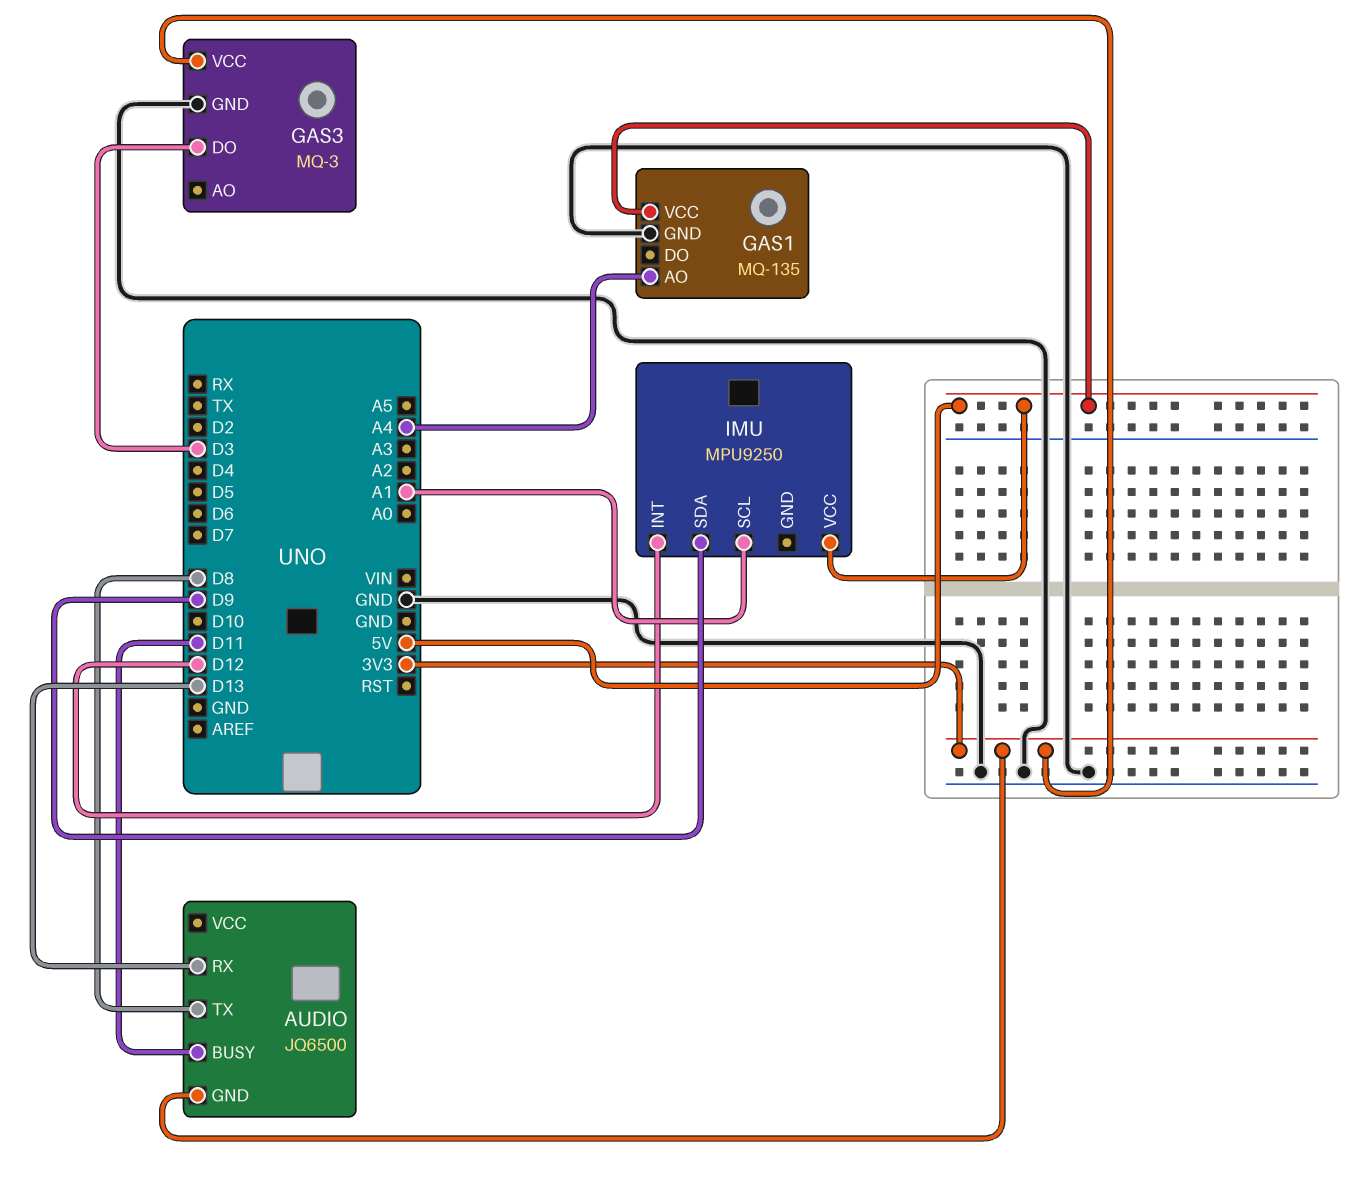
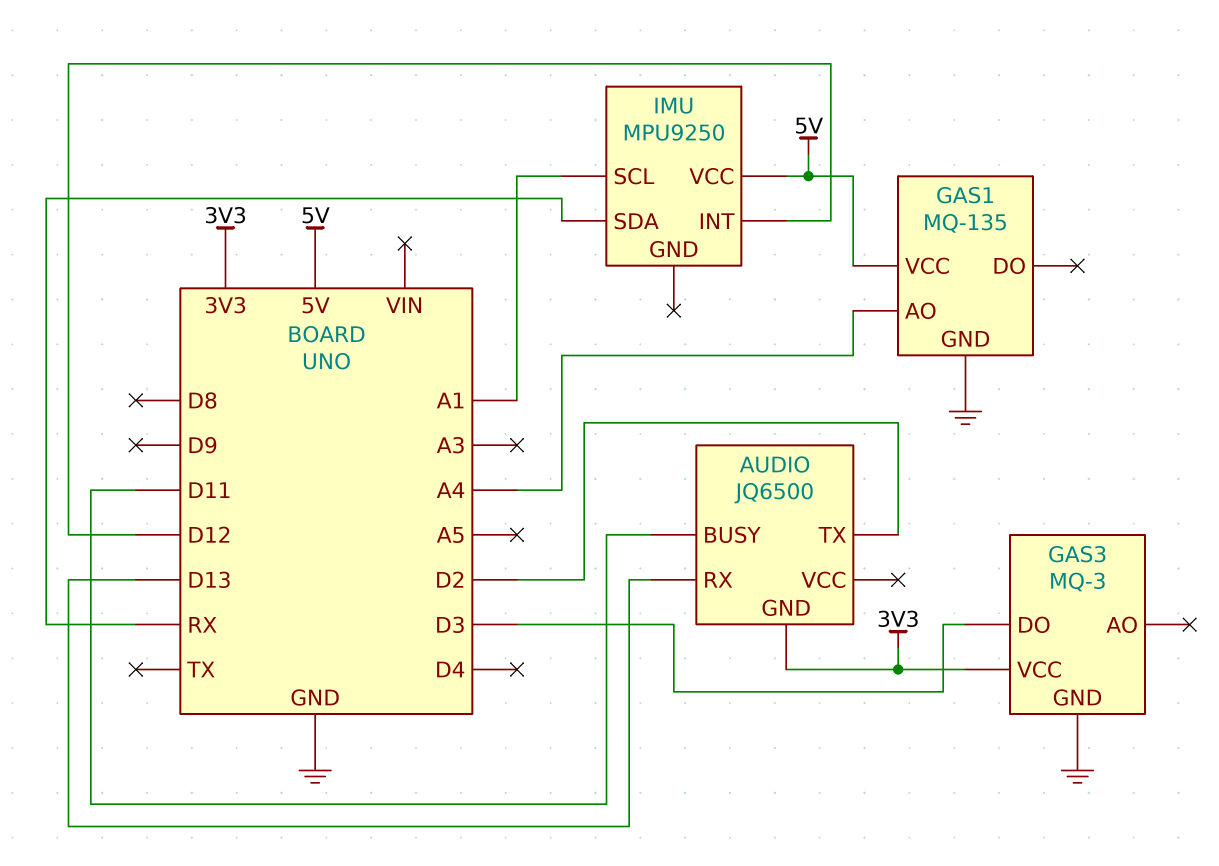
AUDIO pin TX: D8 -> D2
IMU pin SDA: D9 -> RX

